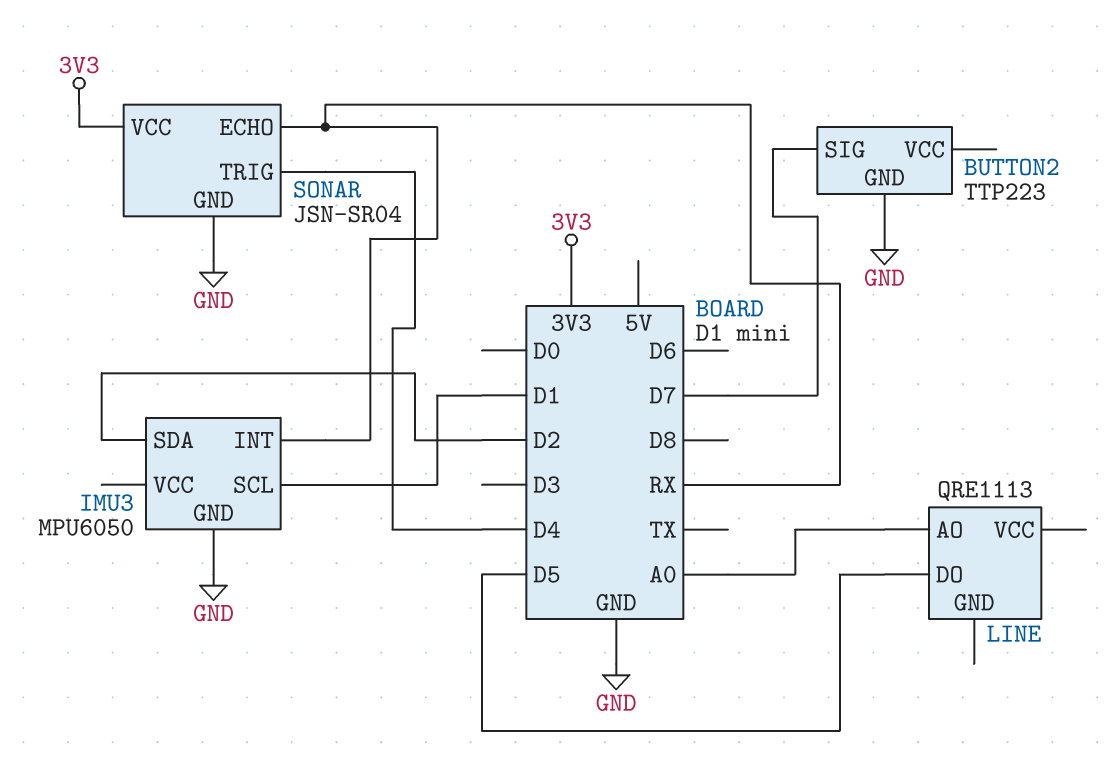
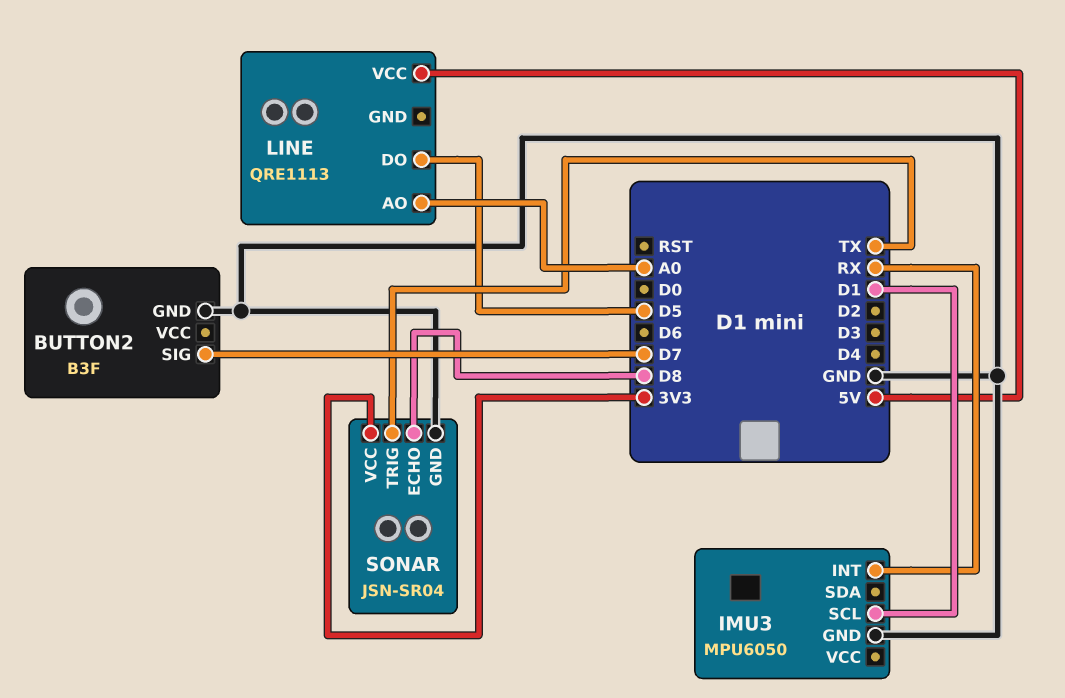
BUTTON2: TTP223 -> B3F
IMU3 pin SDA: D2 -> none
LINE pin VCC: none -> 5V
SONAR pin ECHO: RX -> D8
SONAR pin TRIG: D4 -> TX

